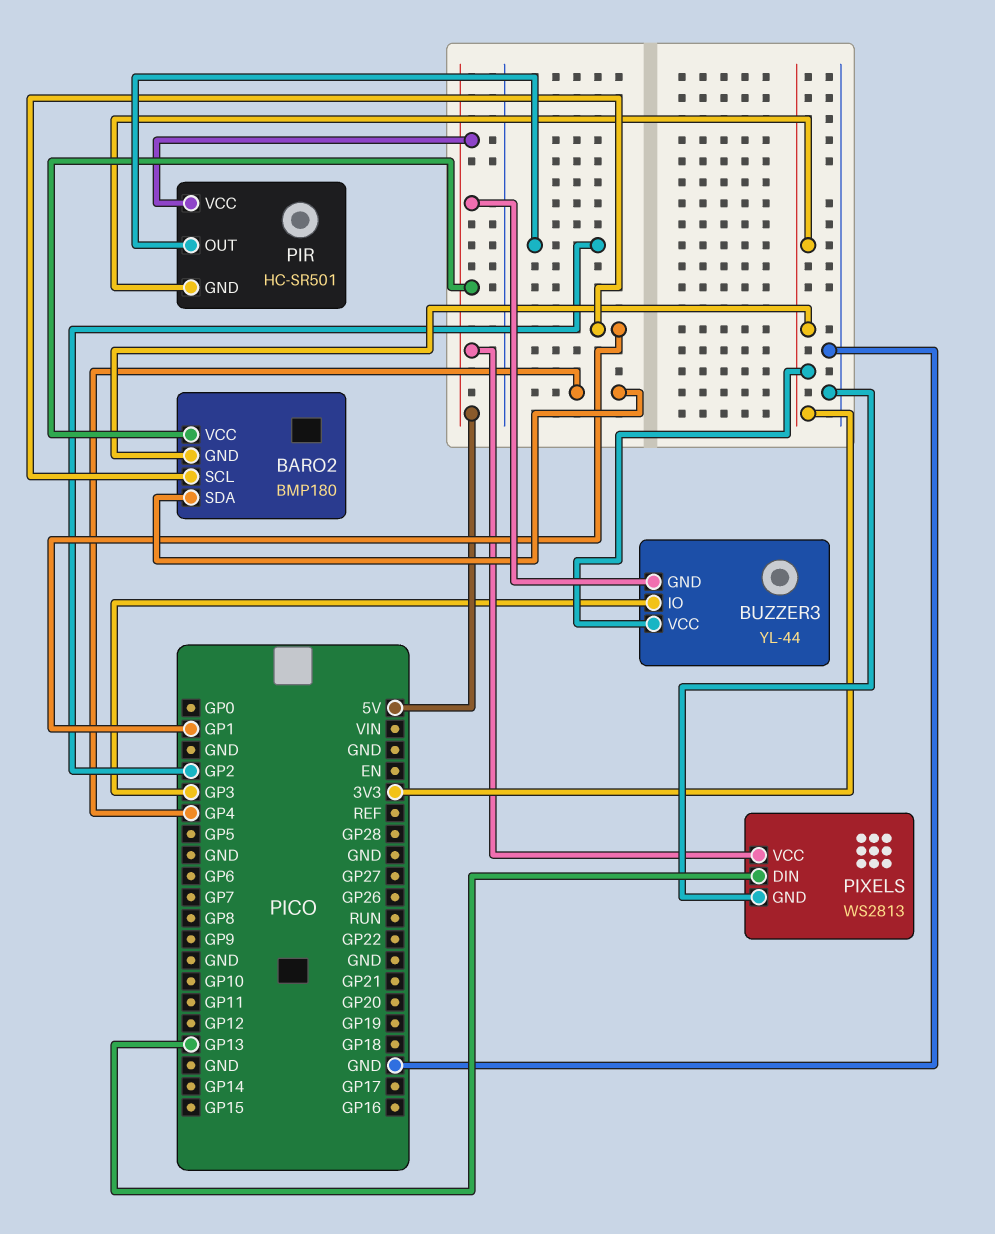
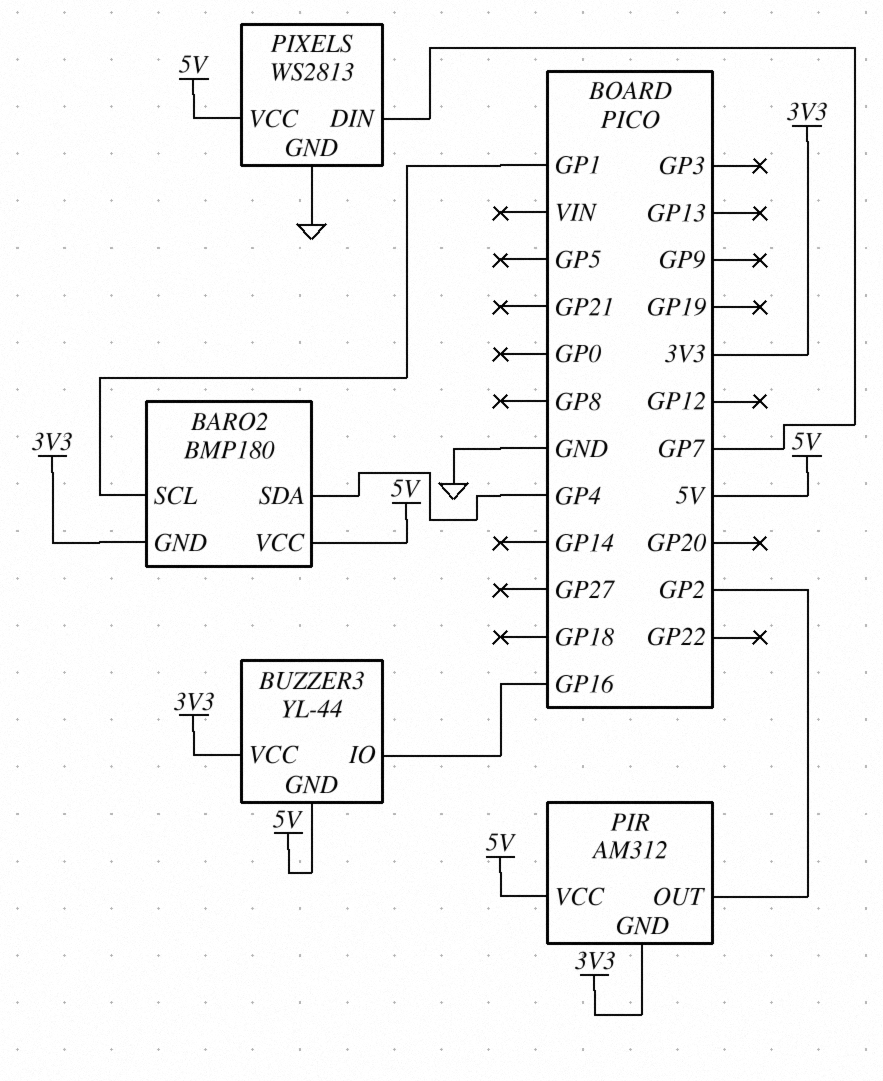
BUZZER3 pin IO: GP3 -> GP16
PIR: HC-SR501 -> AM312
PIXELS pin DIN: GP13 -> GP7

